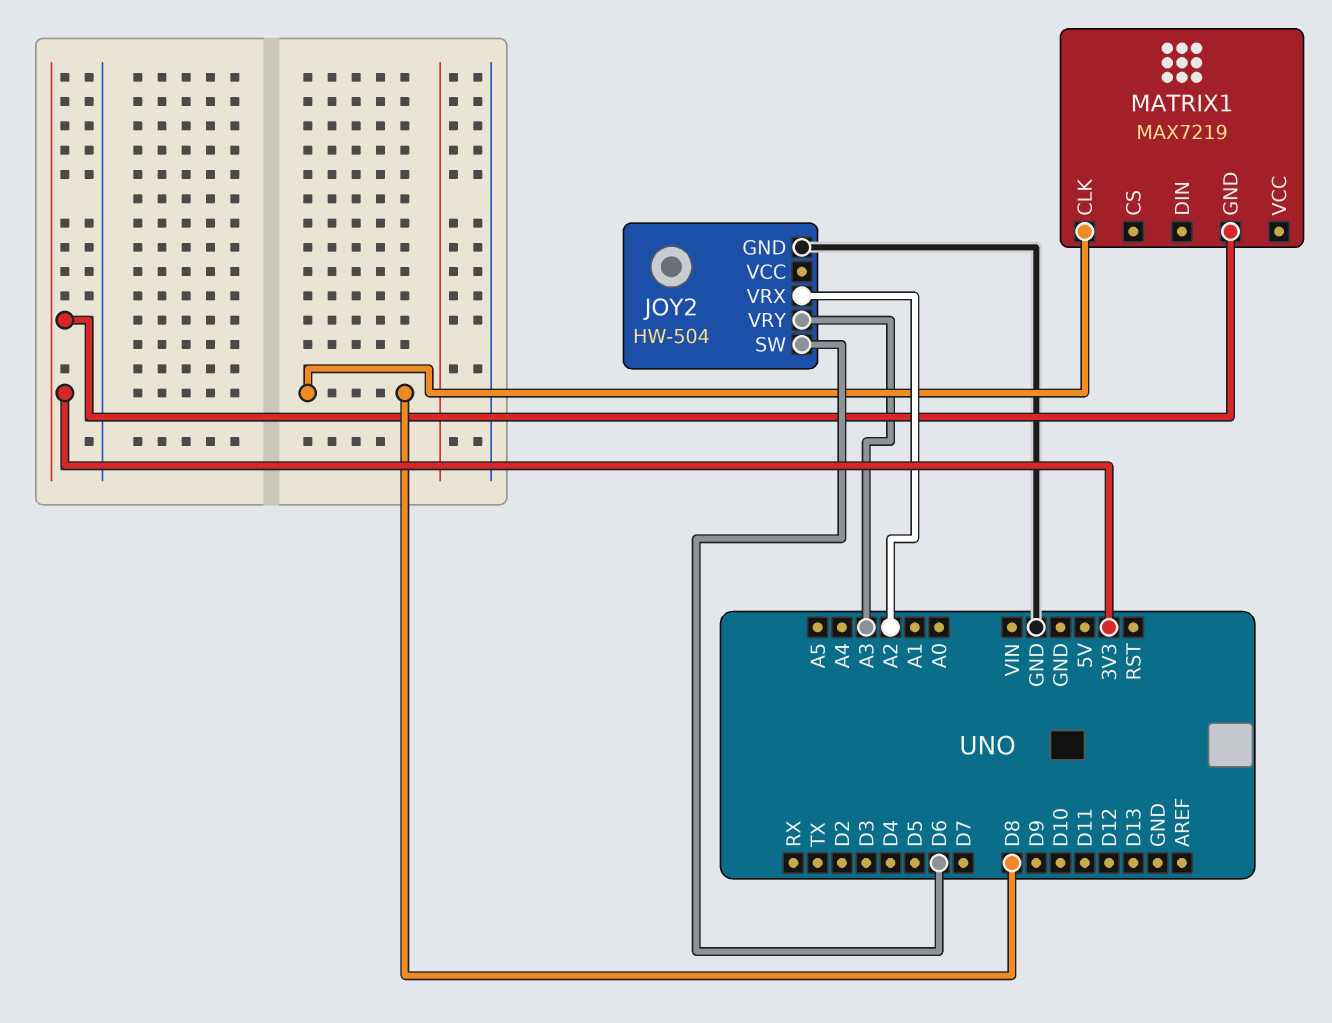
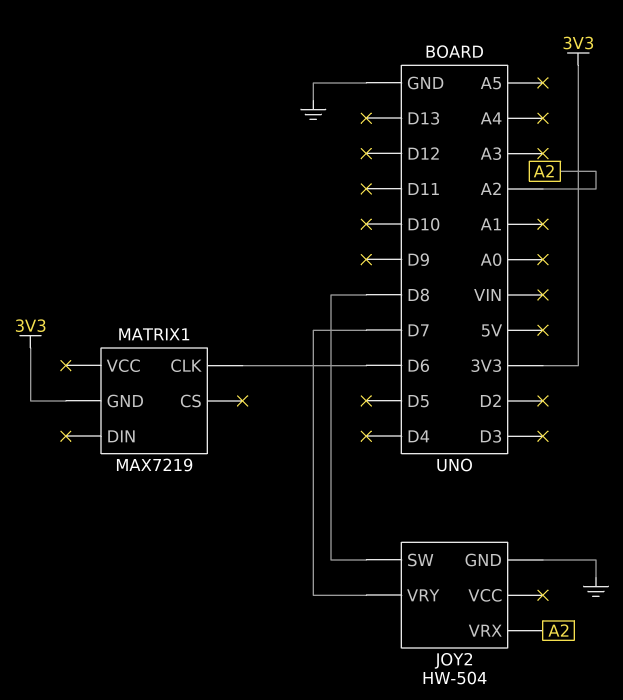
JOY2 pin SW: D6 -> D8
JOY2 pin VRY: A3 -> D7
MATRIX1 pin CLK: D8 -> D6

